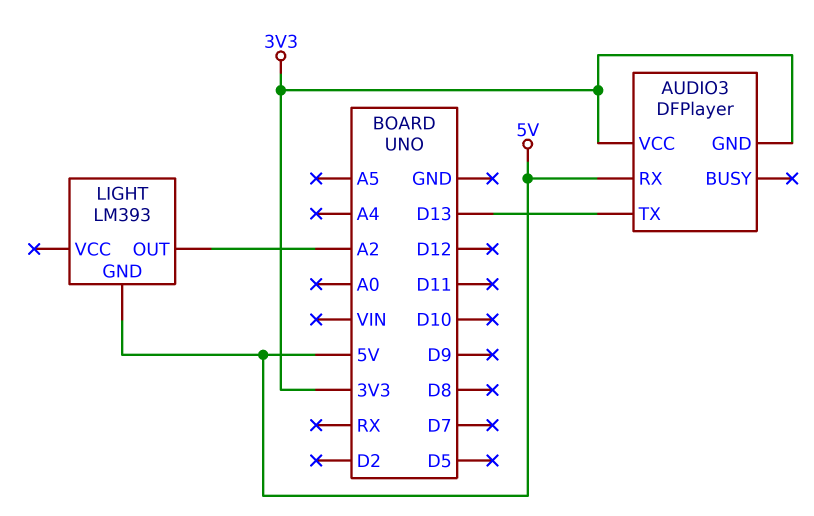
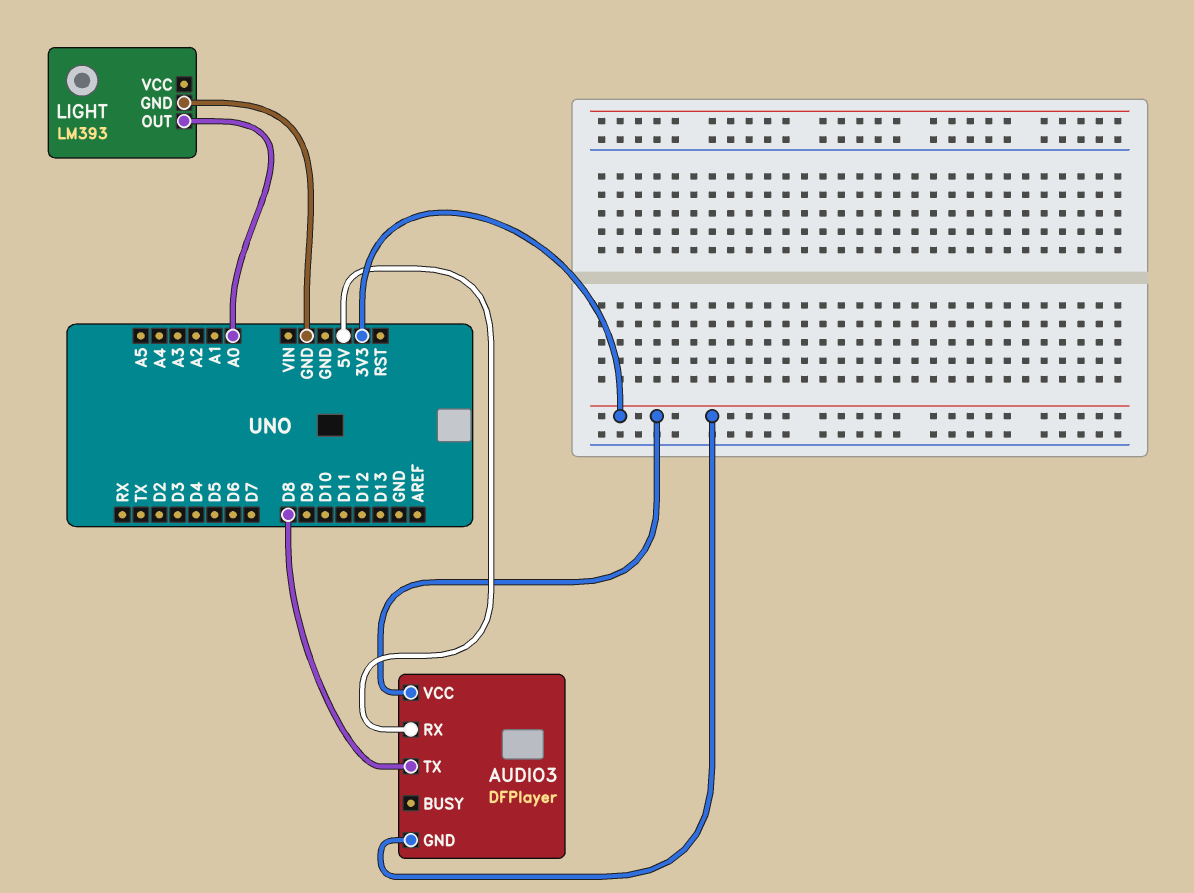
AUDIO3 pin TX: D13 -> D8
LIGHT pin GND: 5V -> GND
LIGHT pin OUT: A2 -> A0

